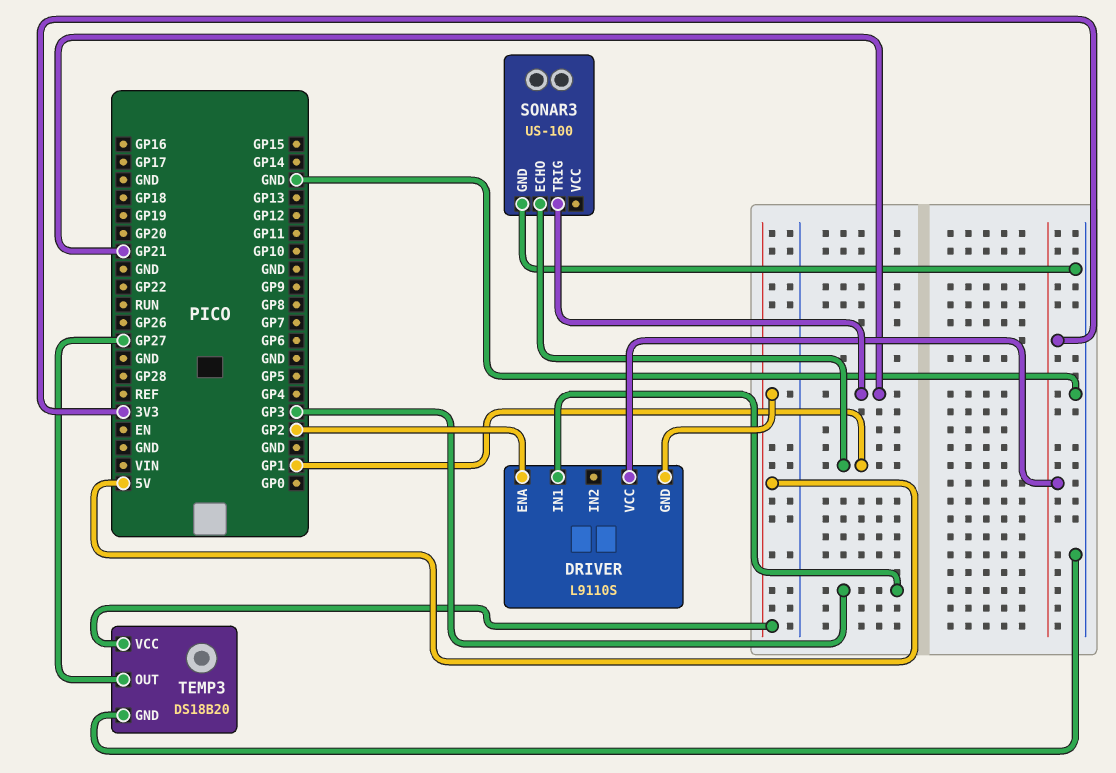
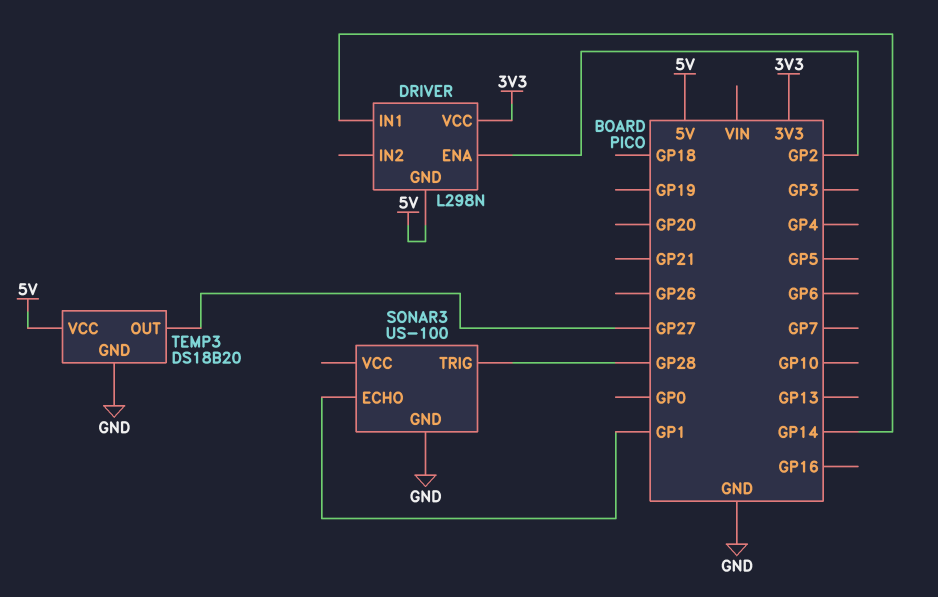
DRIVER: L9110S -> L298N
DRIVER pin IN1: GP3 -> GP14
SONAR3 pin TRIG: GP21 -> GP28

